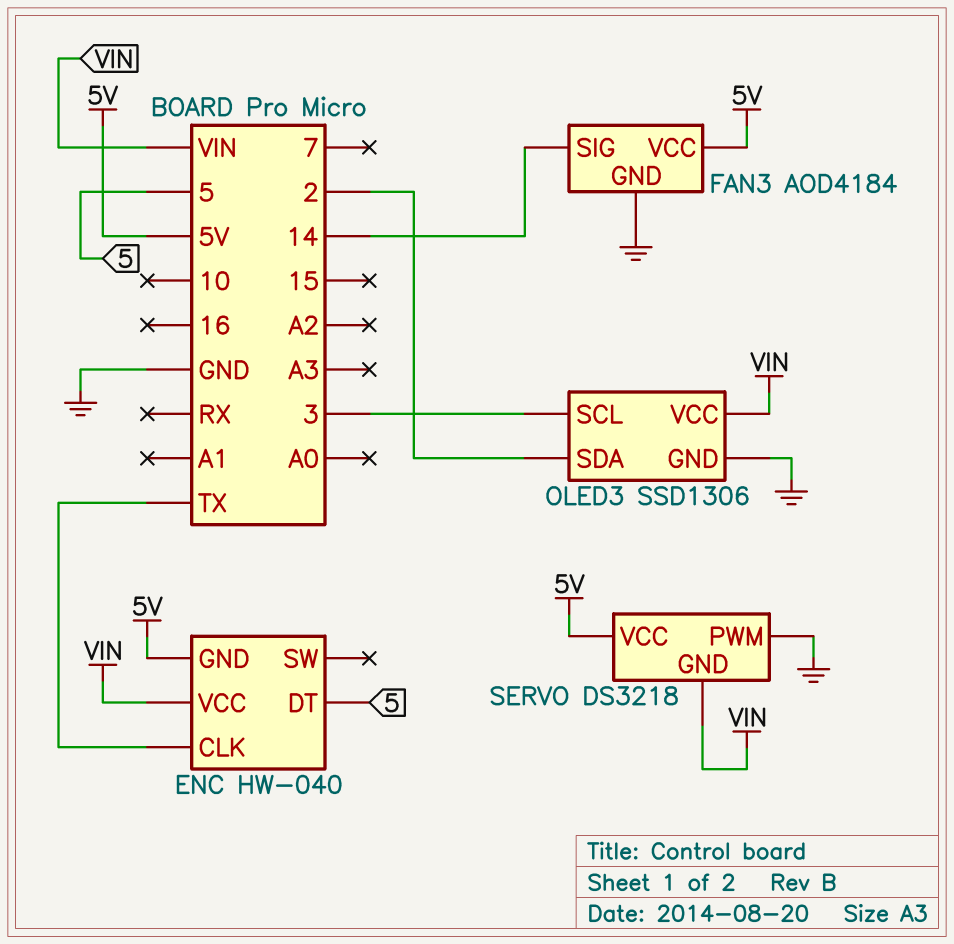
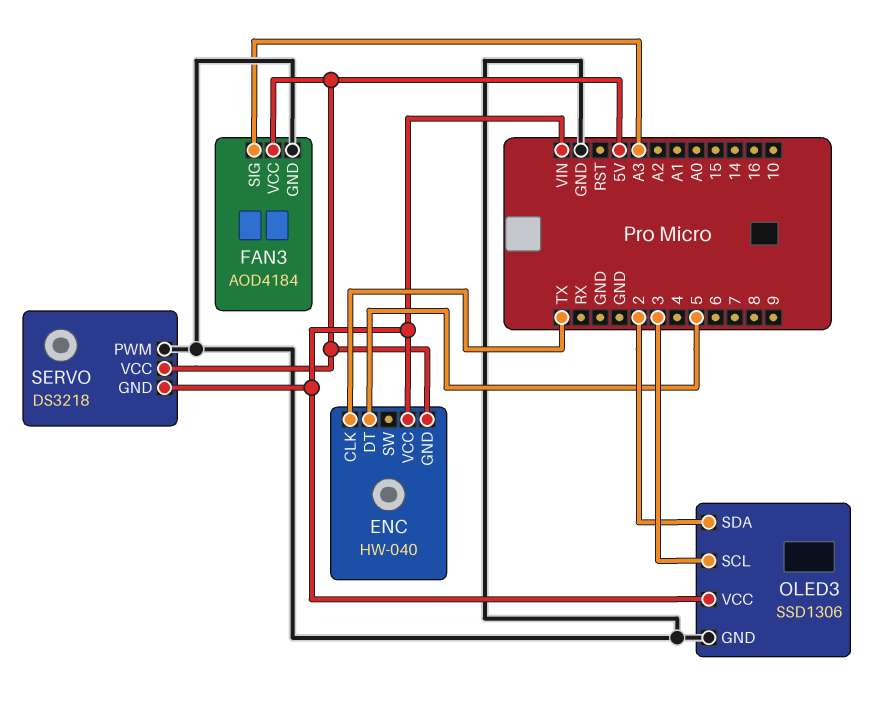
FAN3 pin SIG: 14 -> A3

